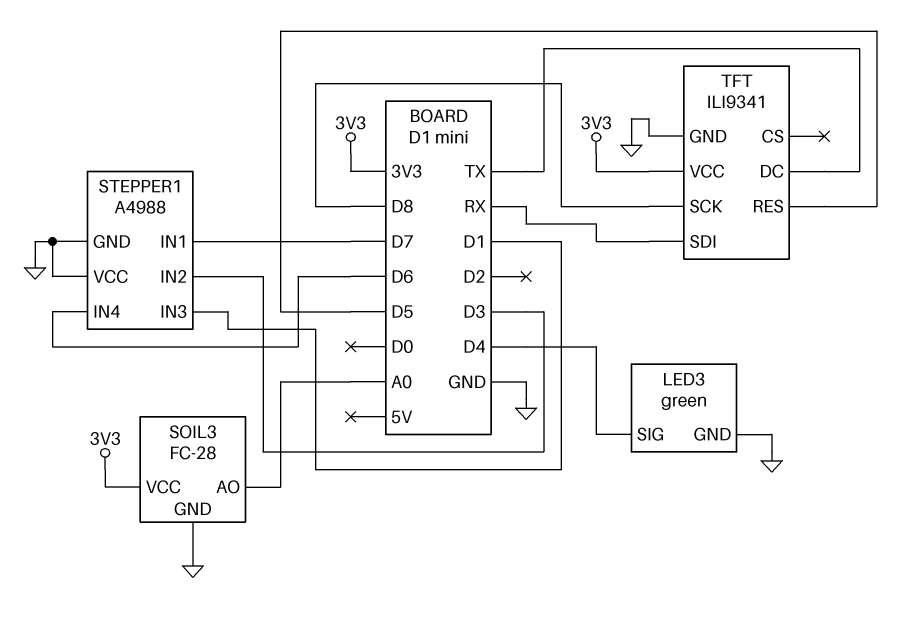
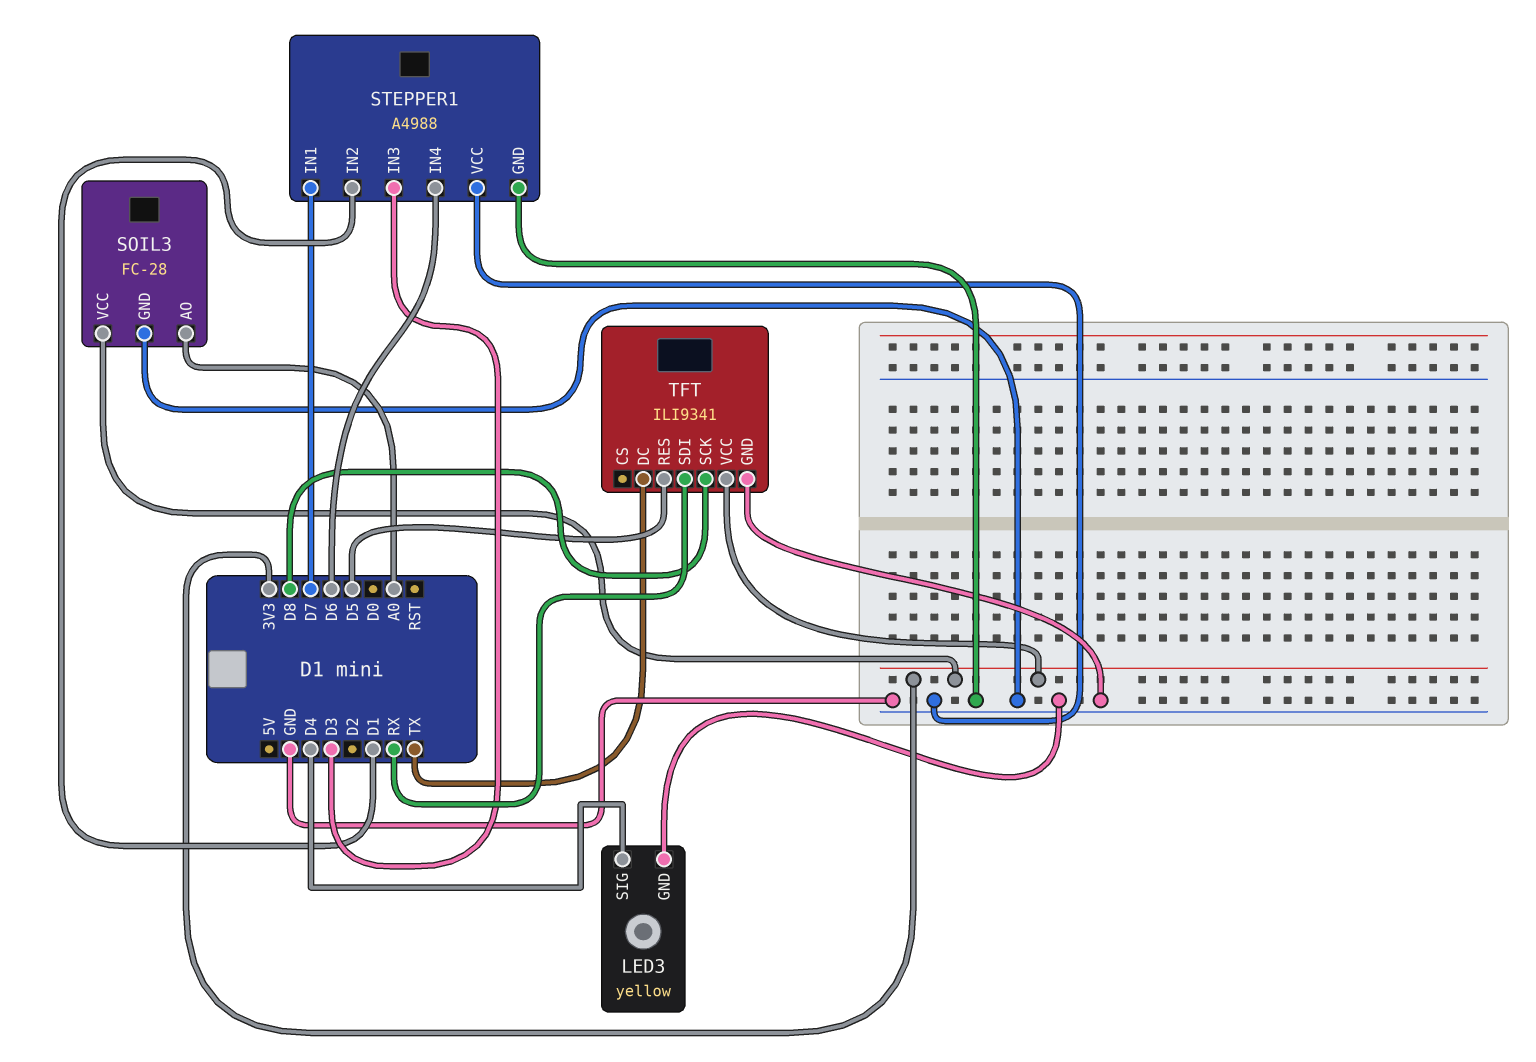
LED3: green -> yellow
STEPPER1 pin IN2: D3 -> D1
STEPPER1 pin IN3: D1 -> D3

